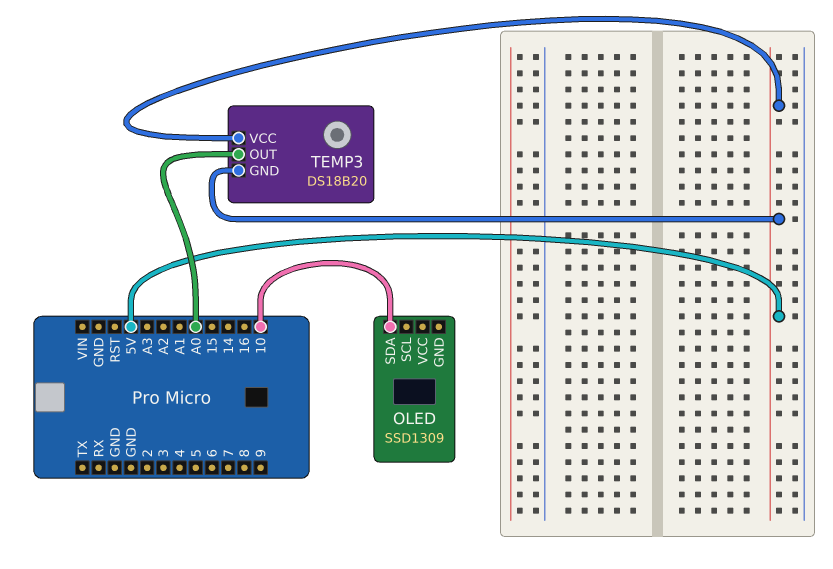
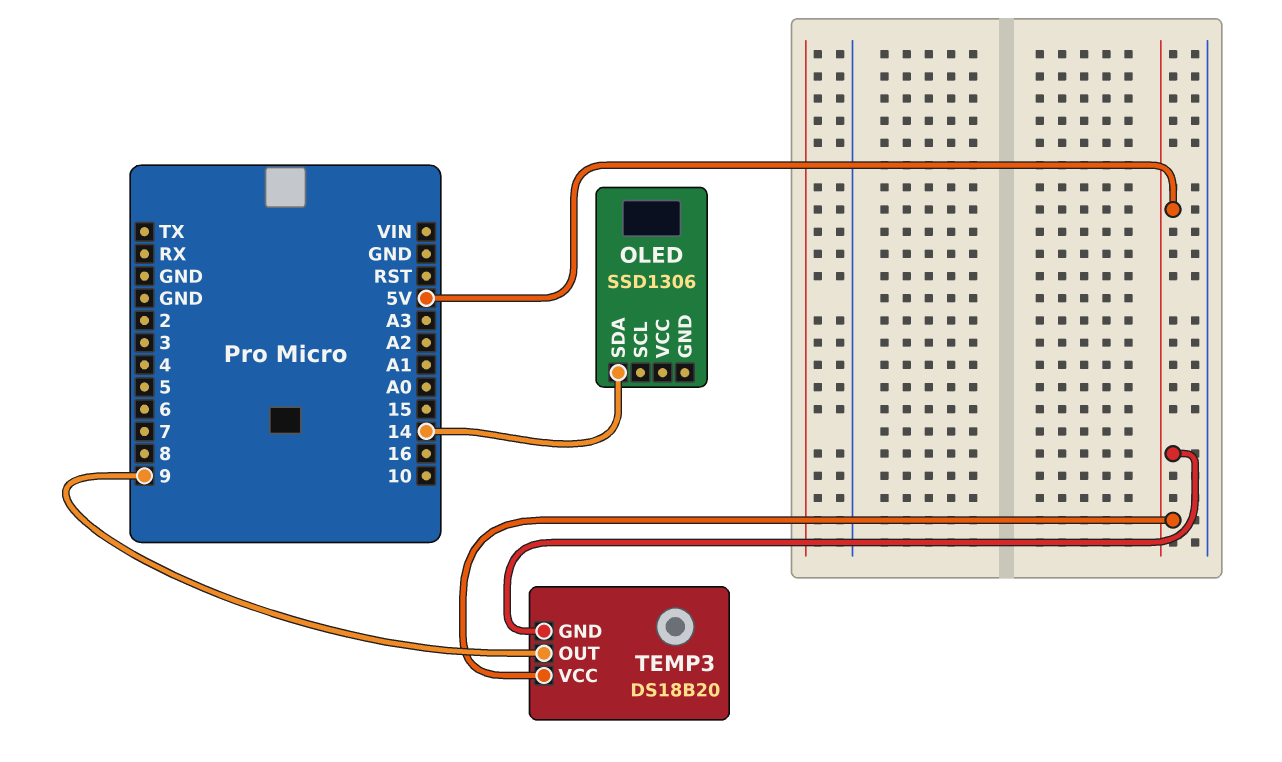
OLED: SSD1309 -> SSD1306
OLED pin SDA: 10 -> 14
TEMP3 pin OUT: A0 -> 9

